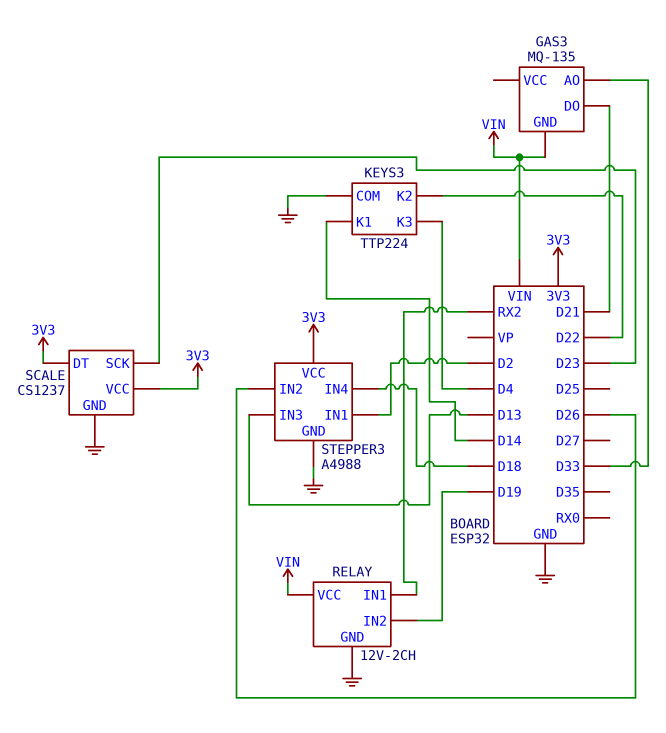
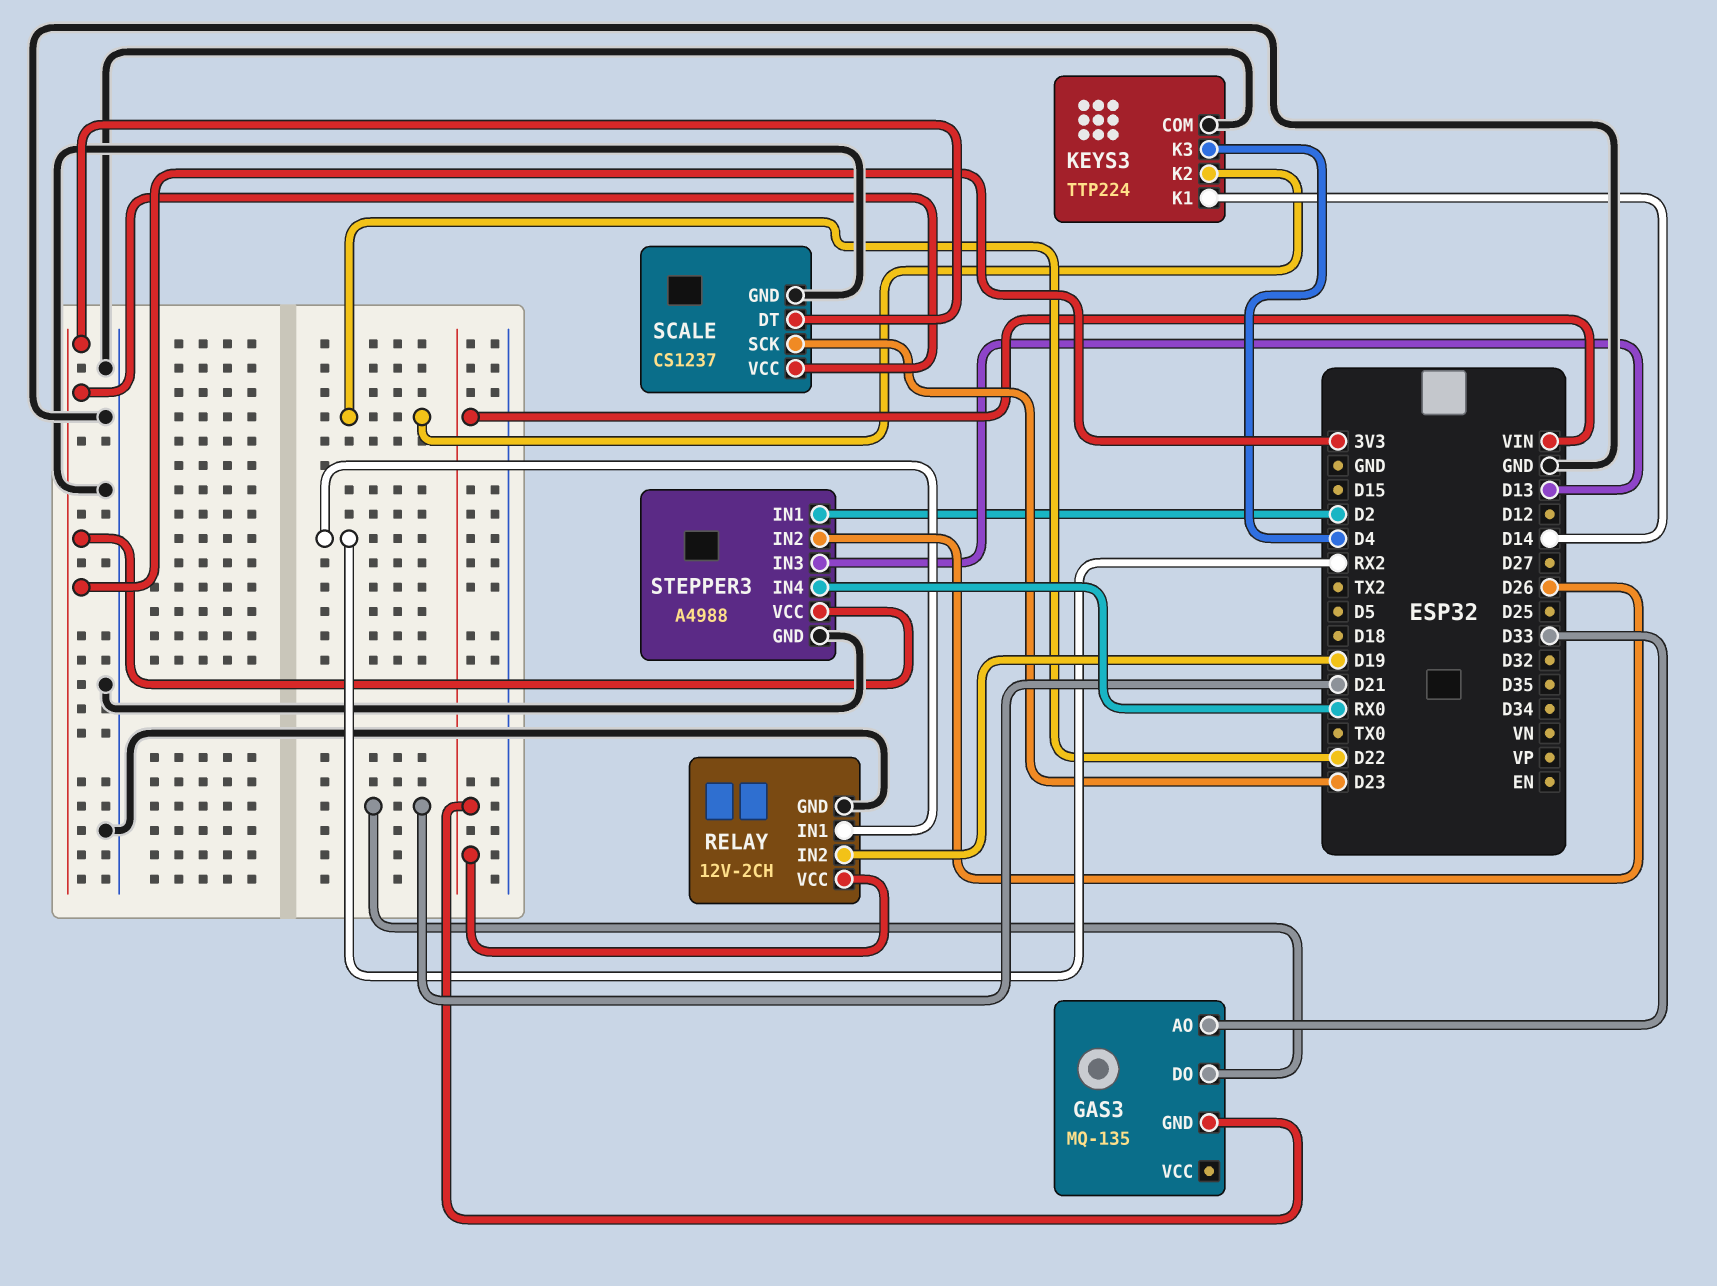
STEPPER3 pin IN4: D18 -> RX0

